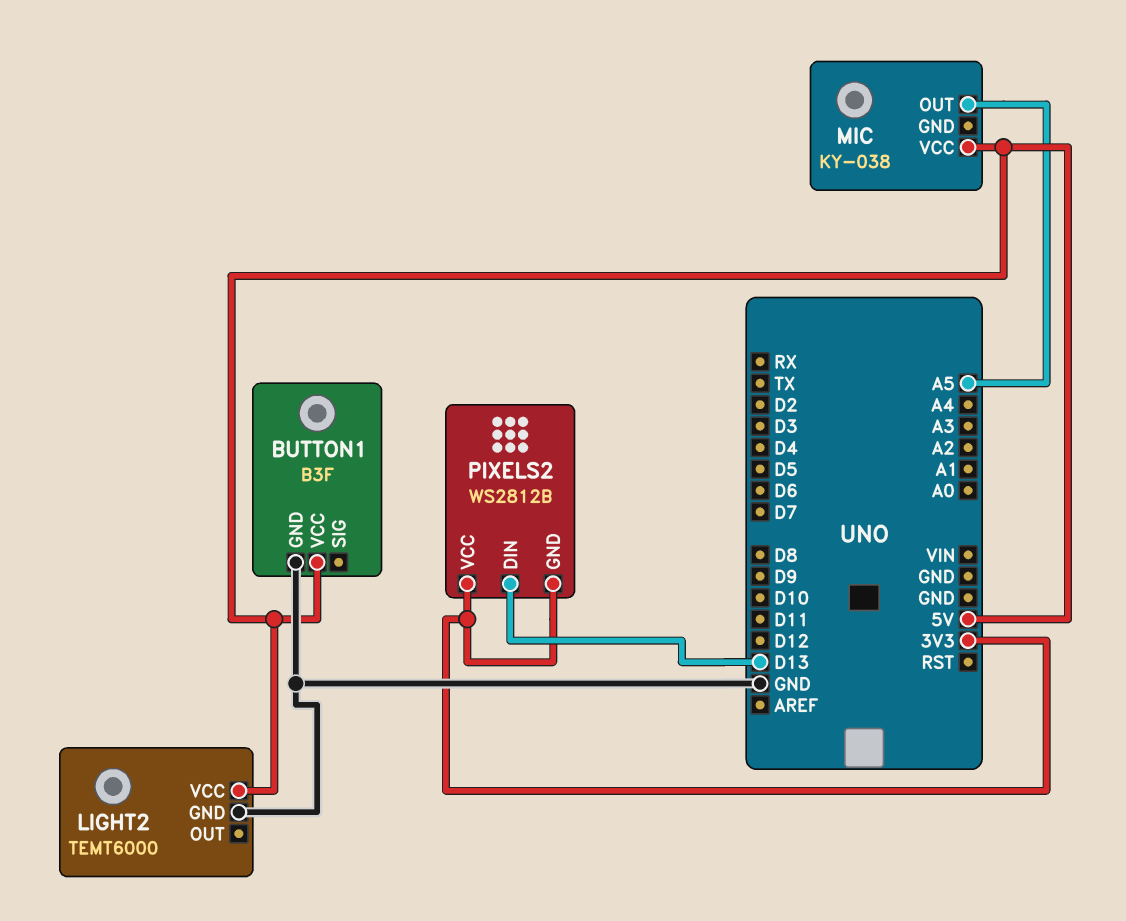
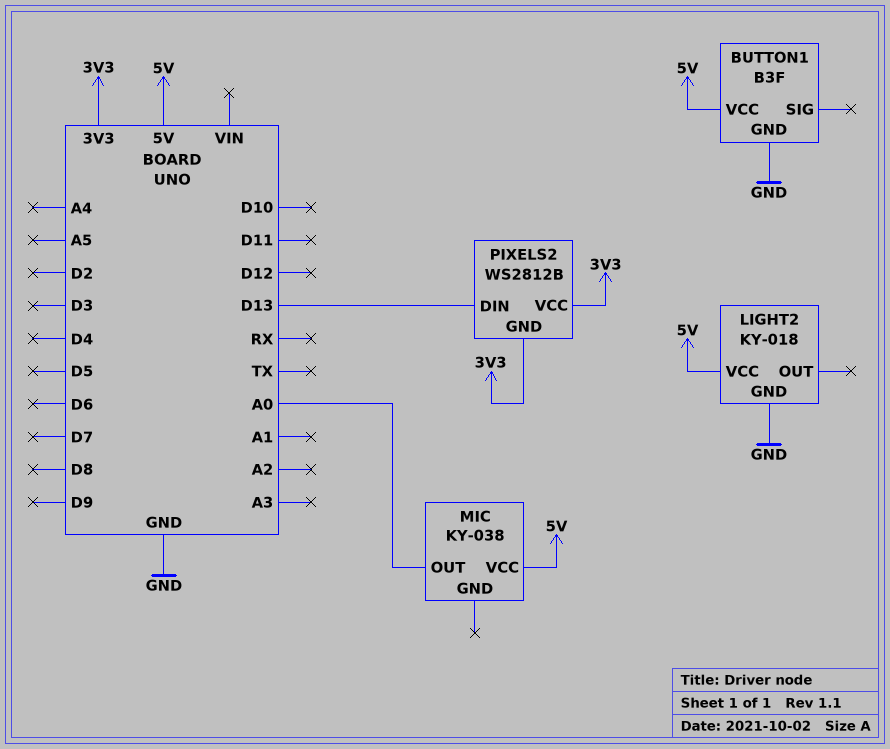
LIGHT2: TEMT6000 -> KY-018
MIC pin OUT: A5 -> A0

